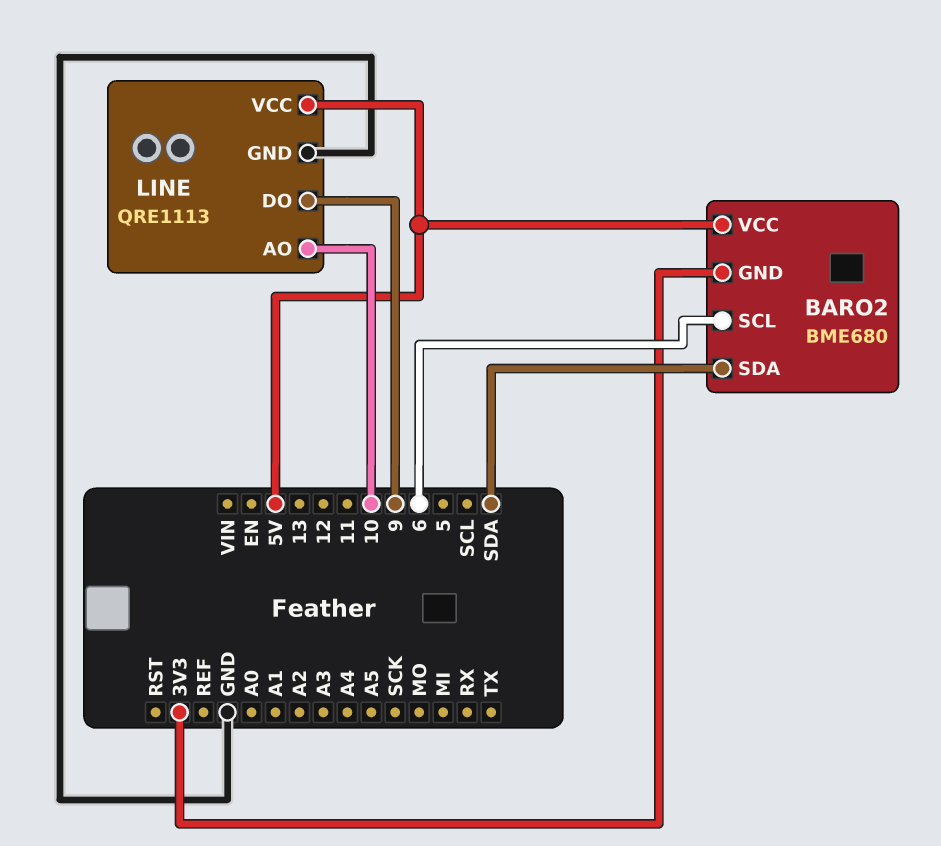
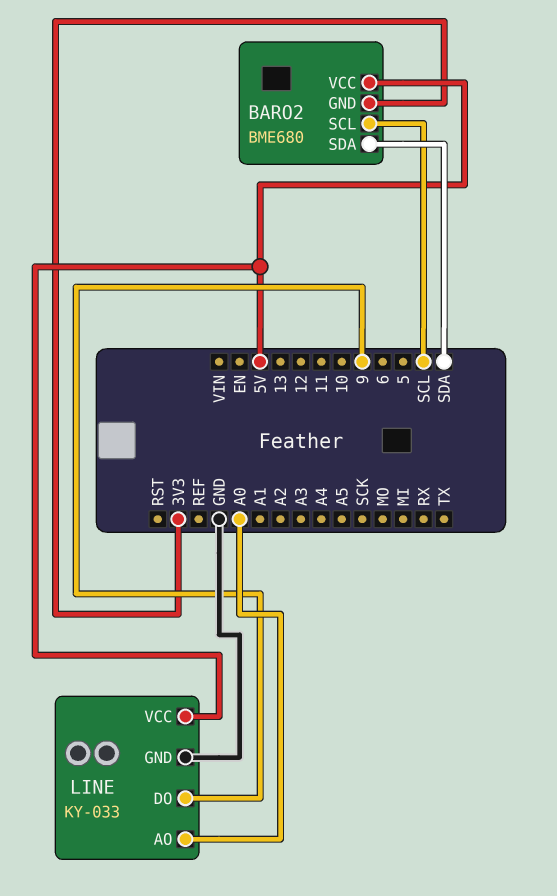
BARO2 pin SCL: 6 -> SCL
LINE: QRE1113 -> KY-033
LINE pin AO: 10 -> A0

